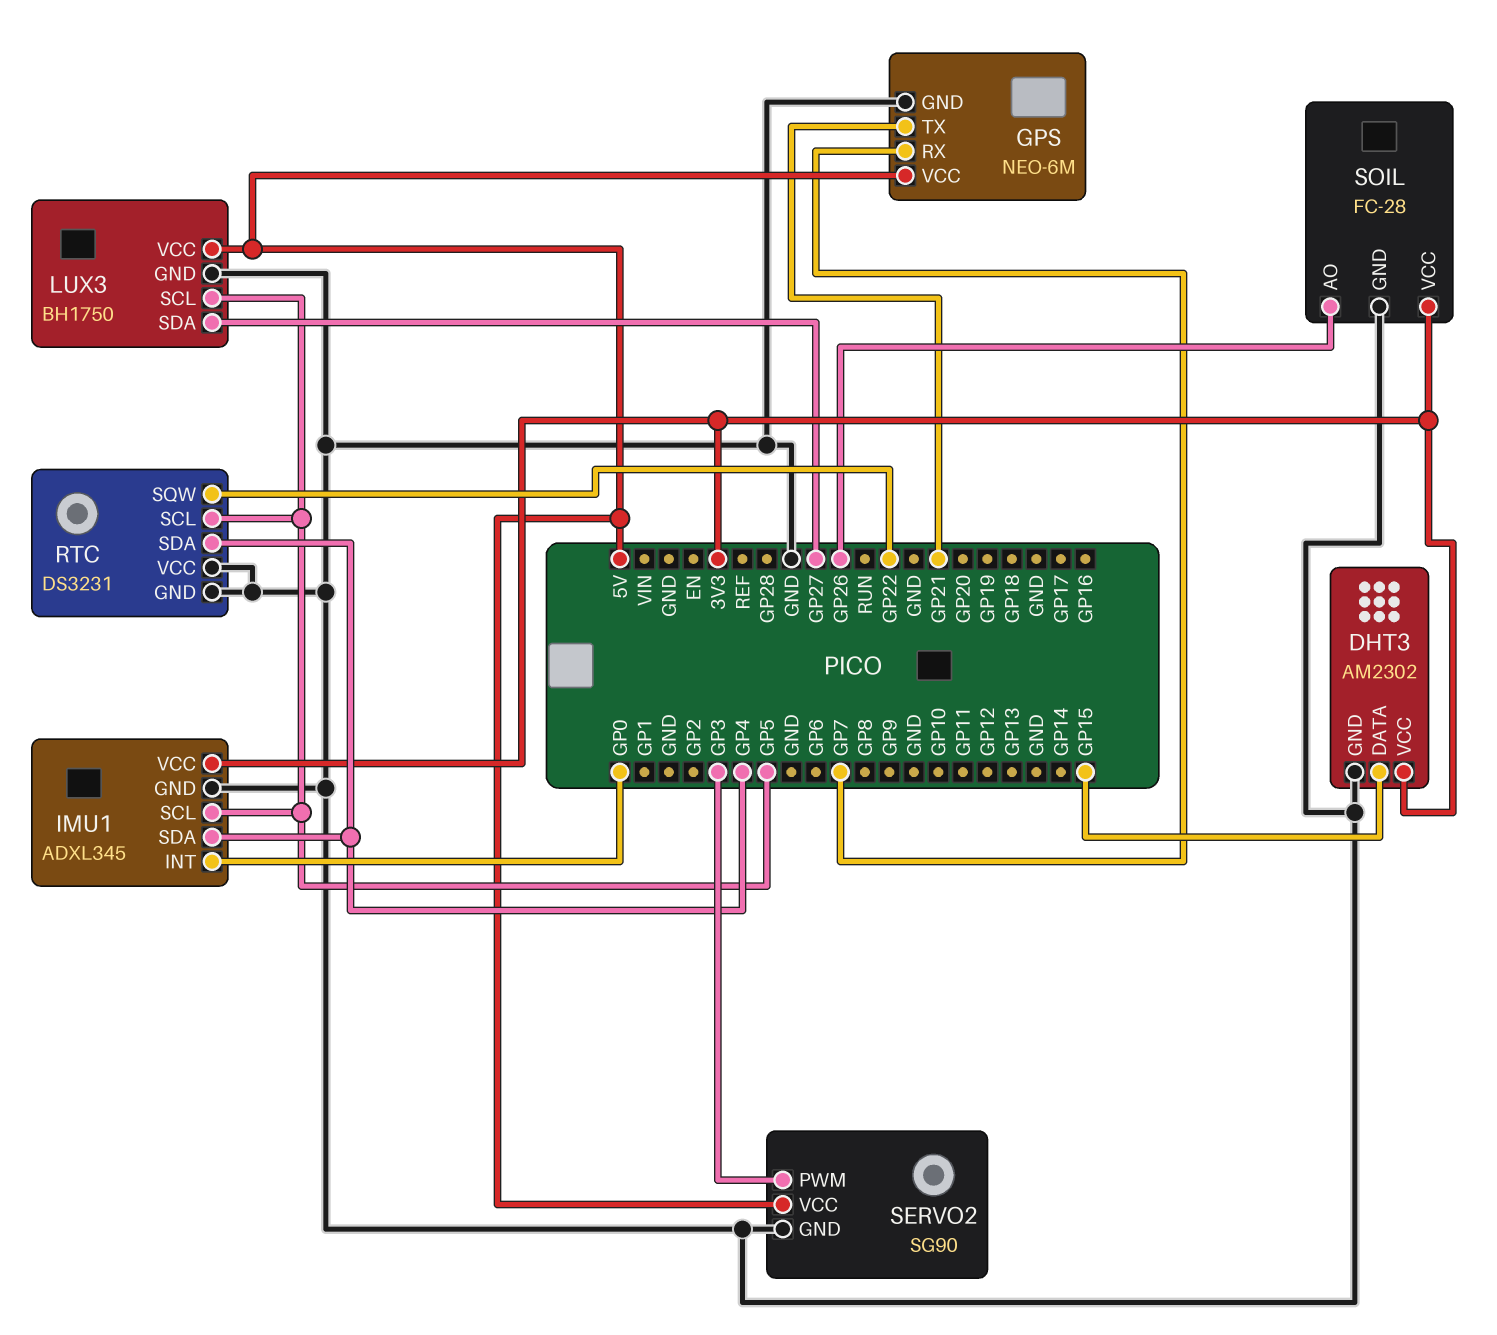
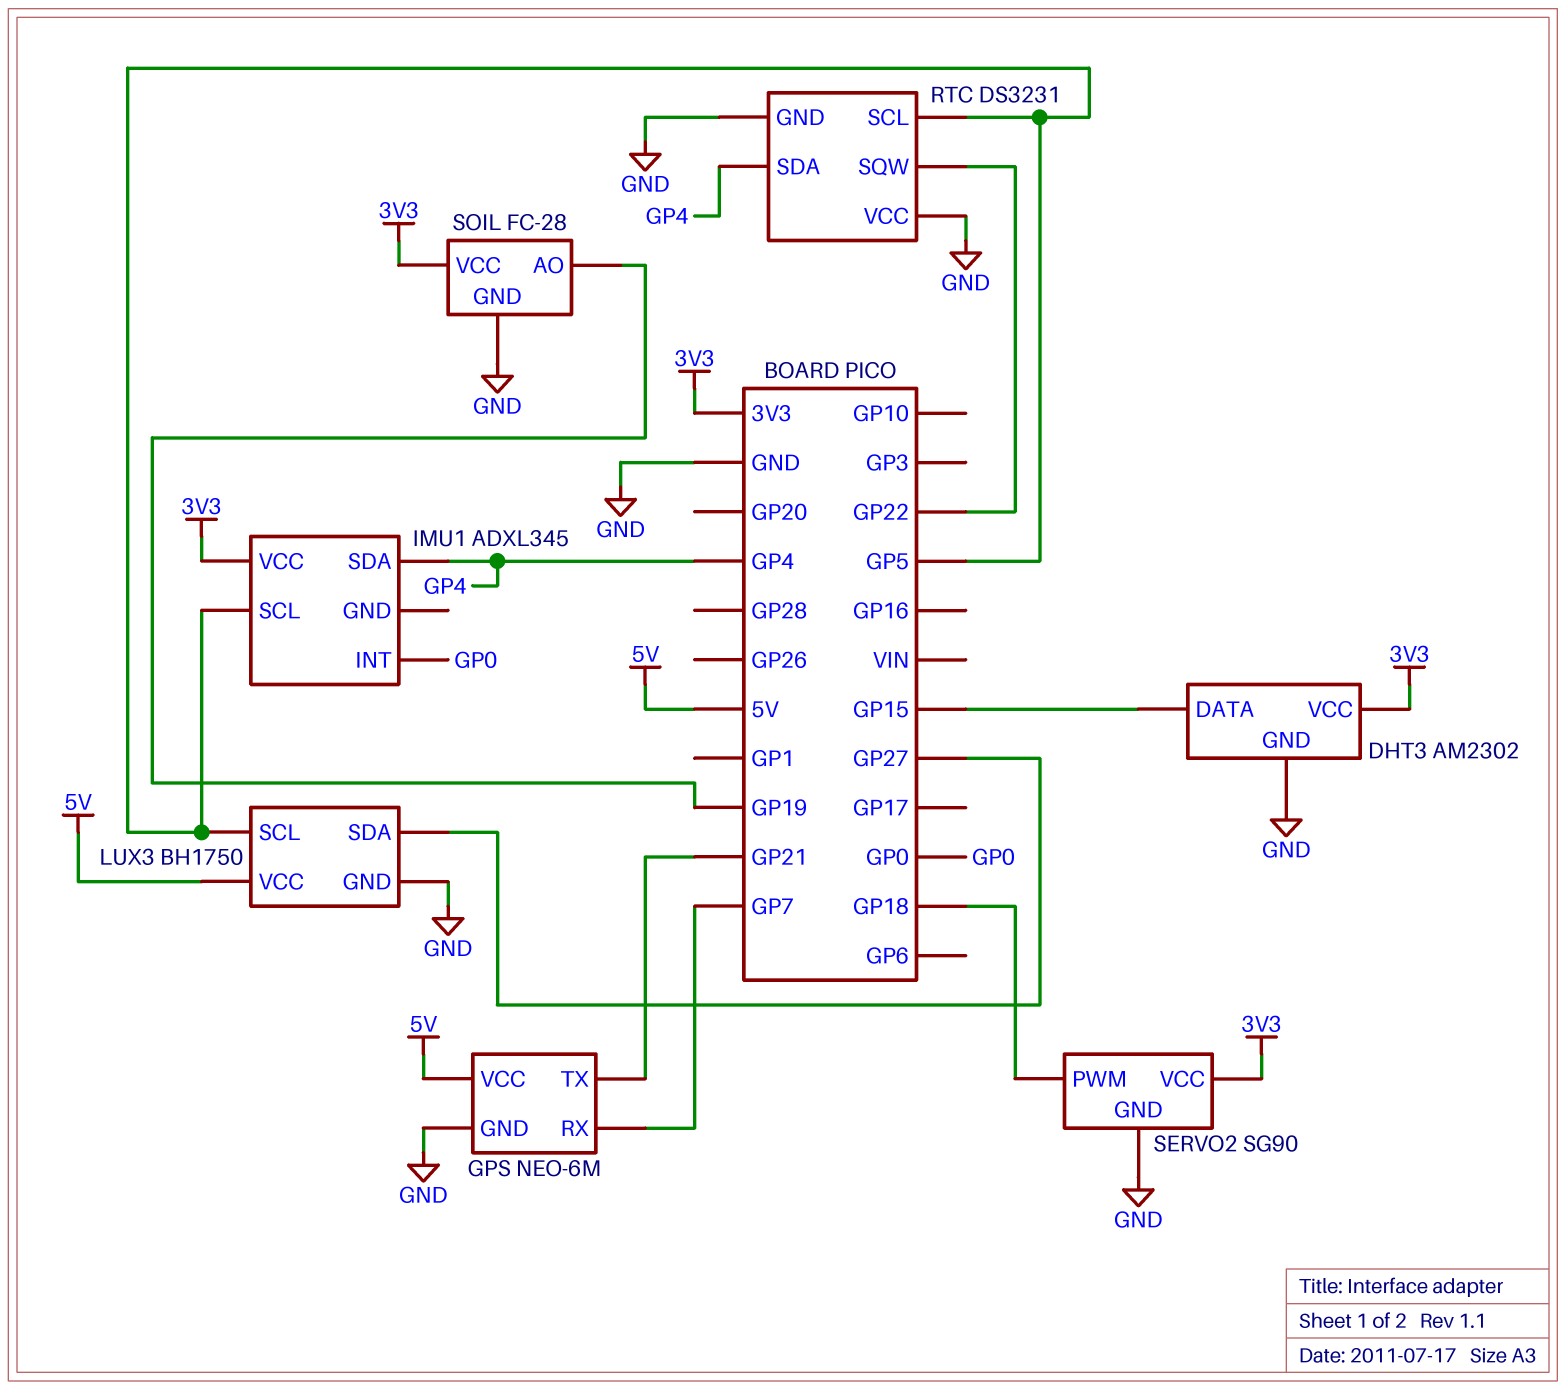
IMU1 pin GND: GND -> none
SERVO2 pin PWM: GP3 -> GP18
SERVO2 pin VCC: 5V -> 3V3
SOIL pin AO: GP26 -> GP19

